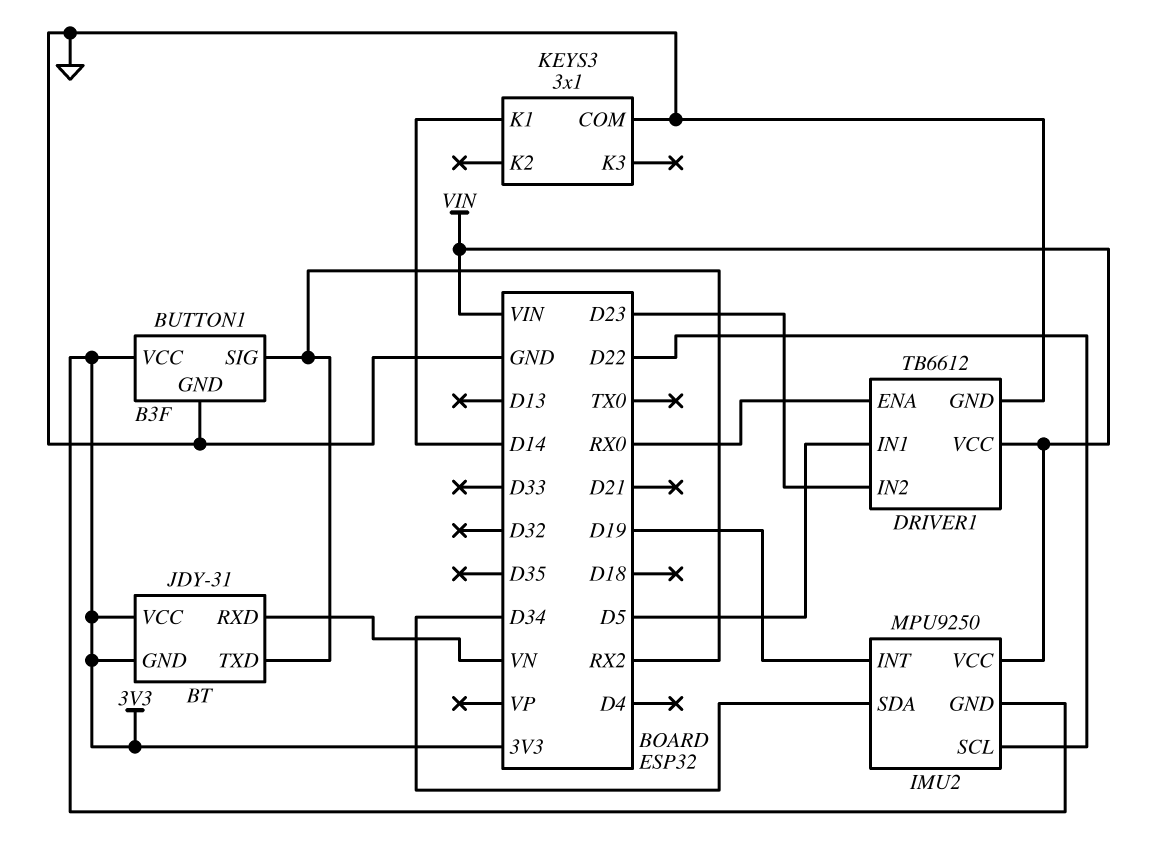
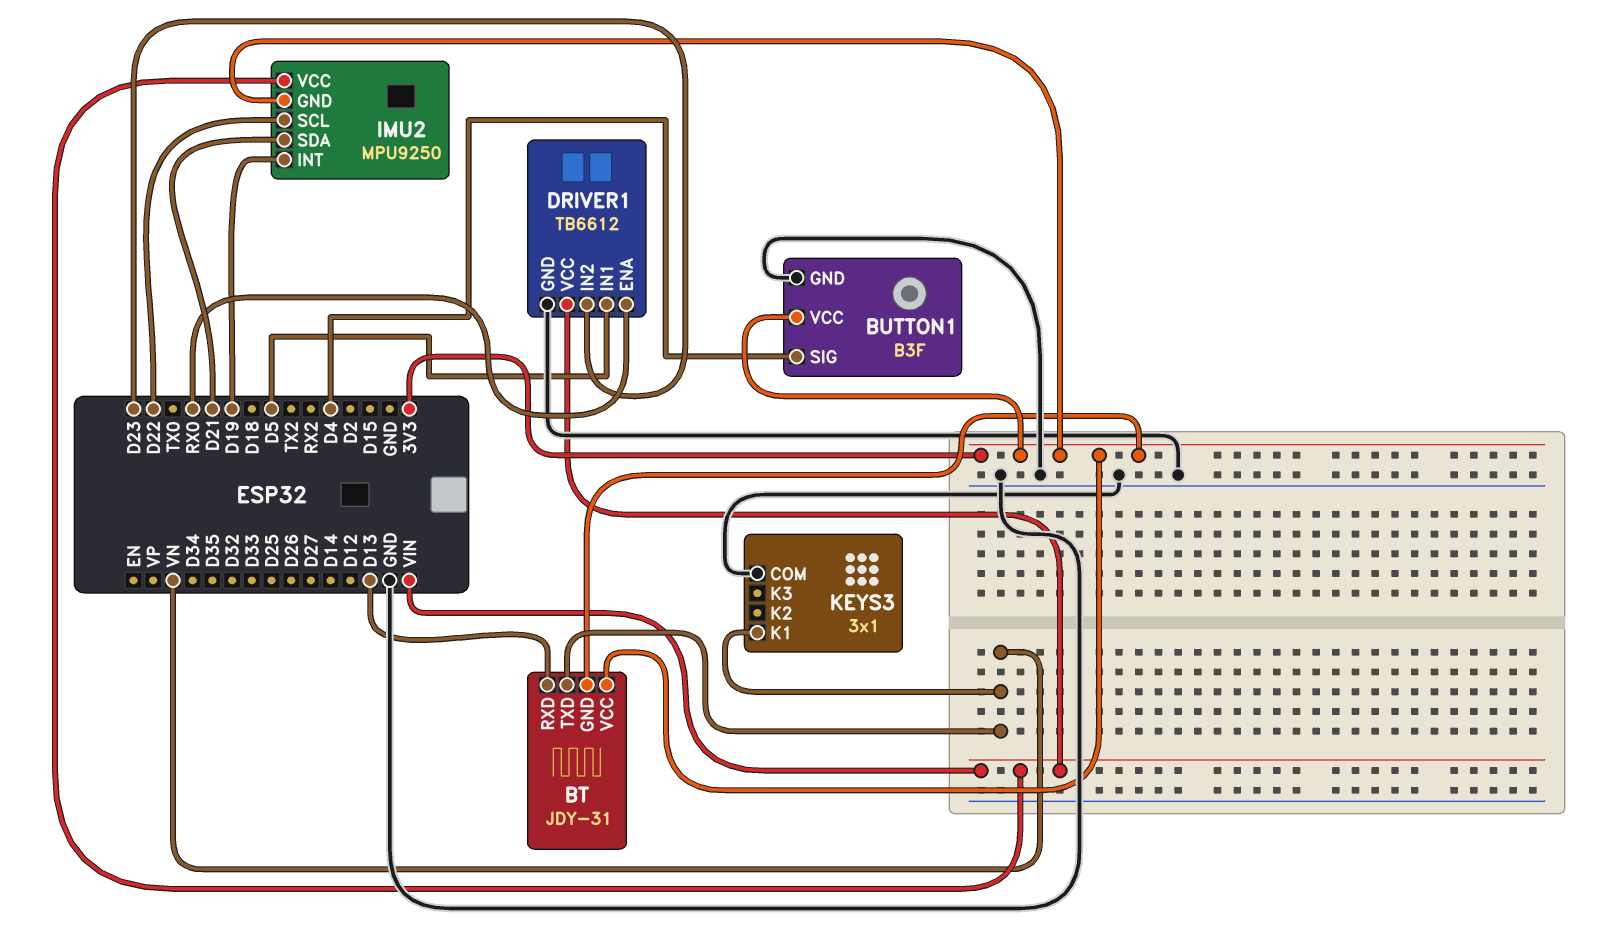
BT pin RXD: VN -> D13
BT pin TXD: RX2 -> VN
BUTTON1 pin SIG: RX2 -> D4
IMU2 pin SDA: D34 -> D21
KEYS3 pin K1: D14 -> VN

